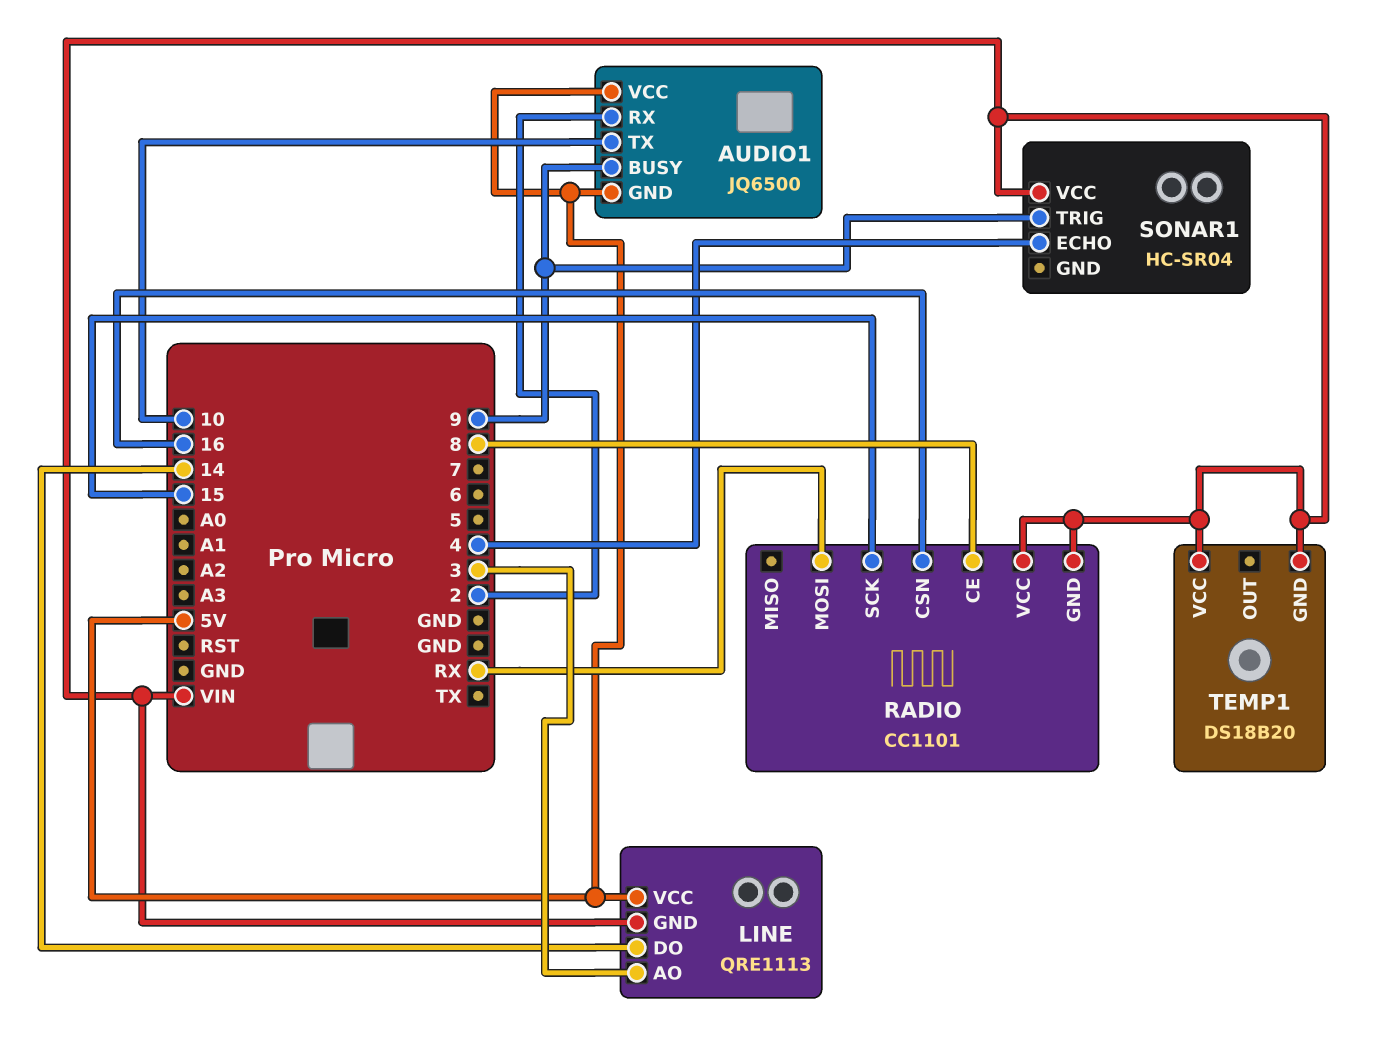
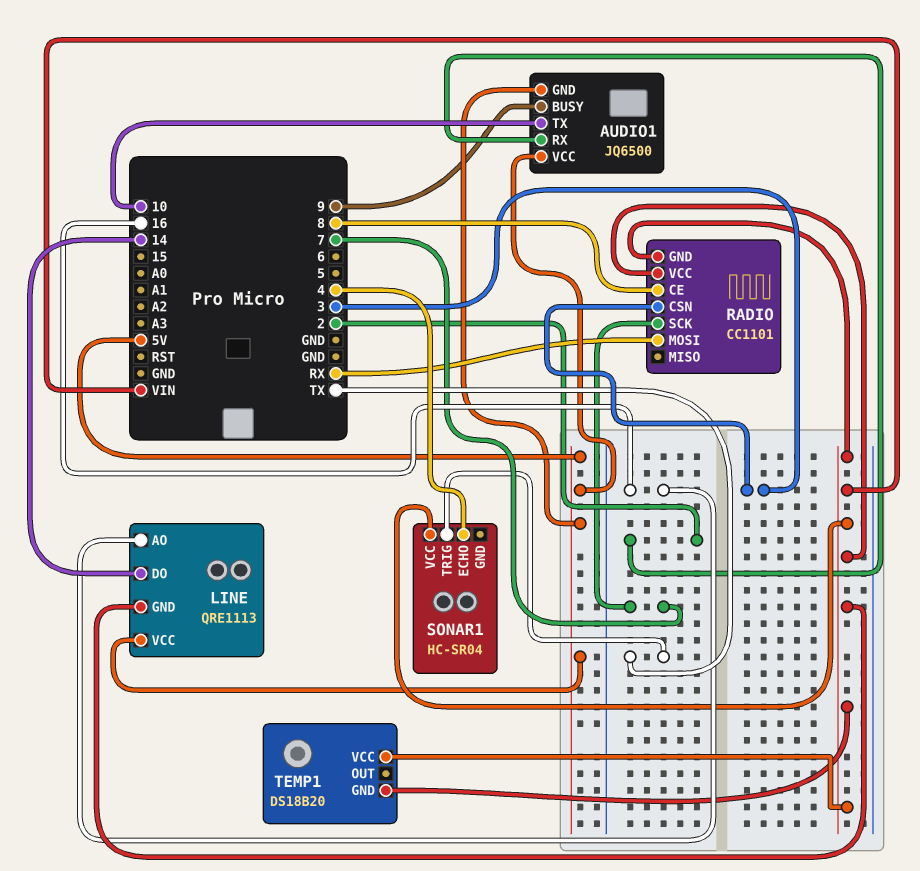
LINE pin AO: 3 -> 16
RADIO pin CSN: 16 -> 3
RADIO pin SCK: 15 -> 7
SONAR1 pin TRIG: 9 -> TX

